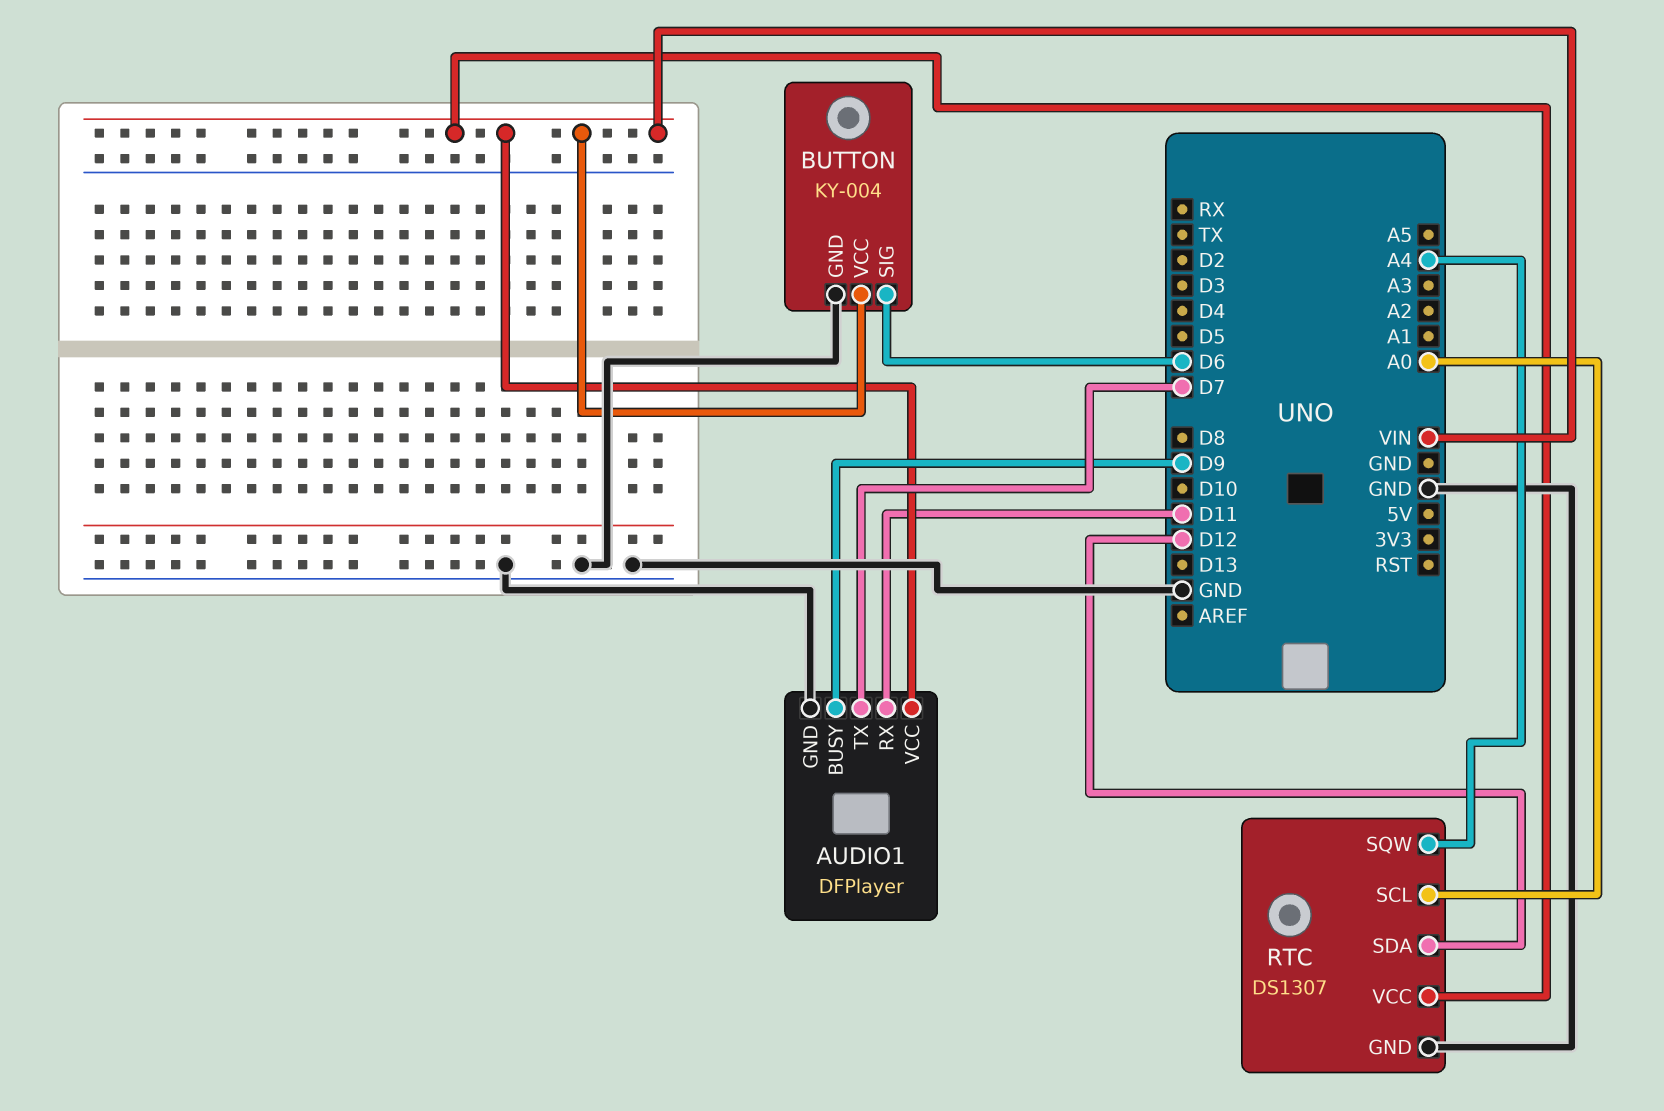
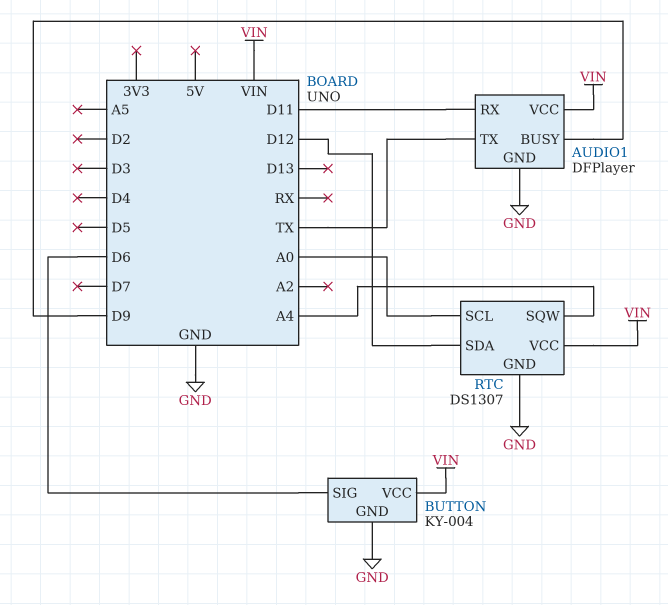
AUDIO1 pin TX: D7 -> TX

